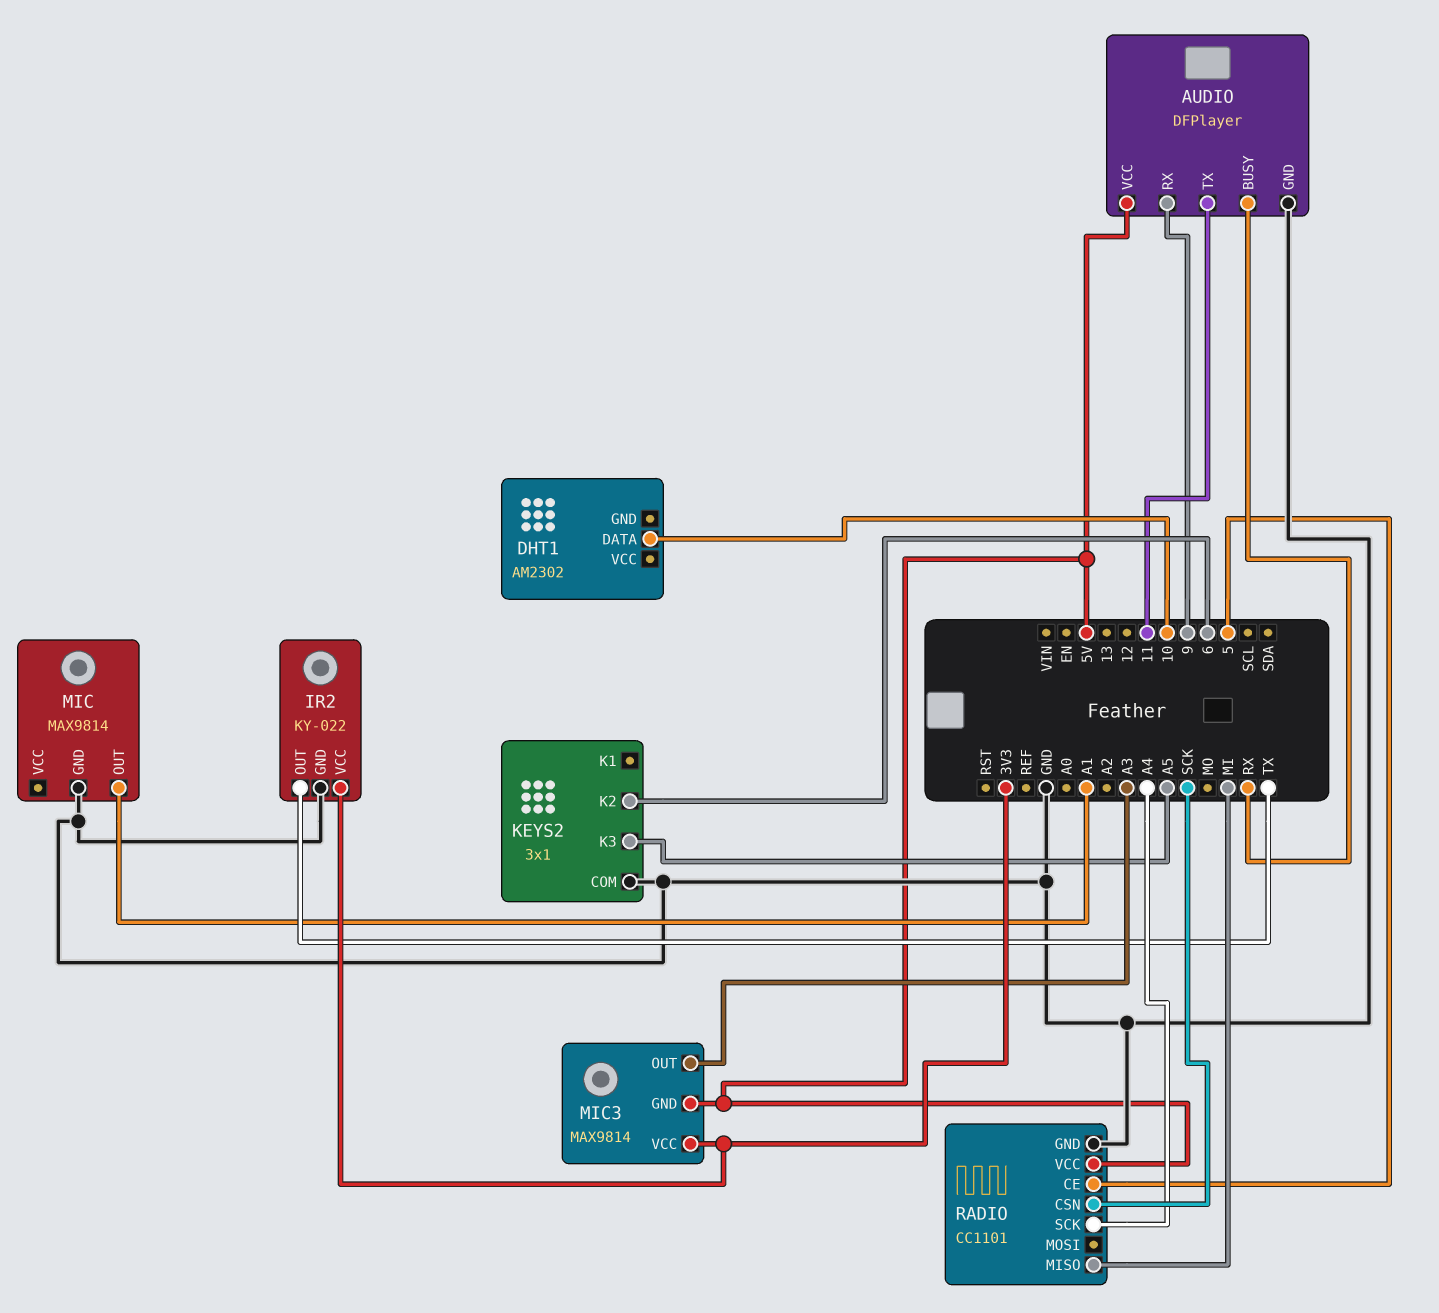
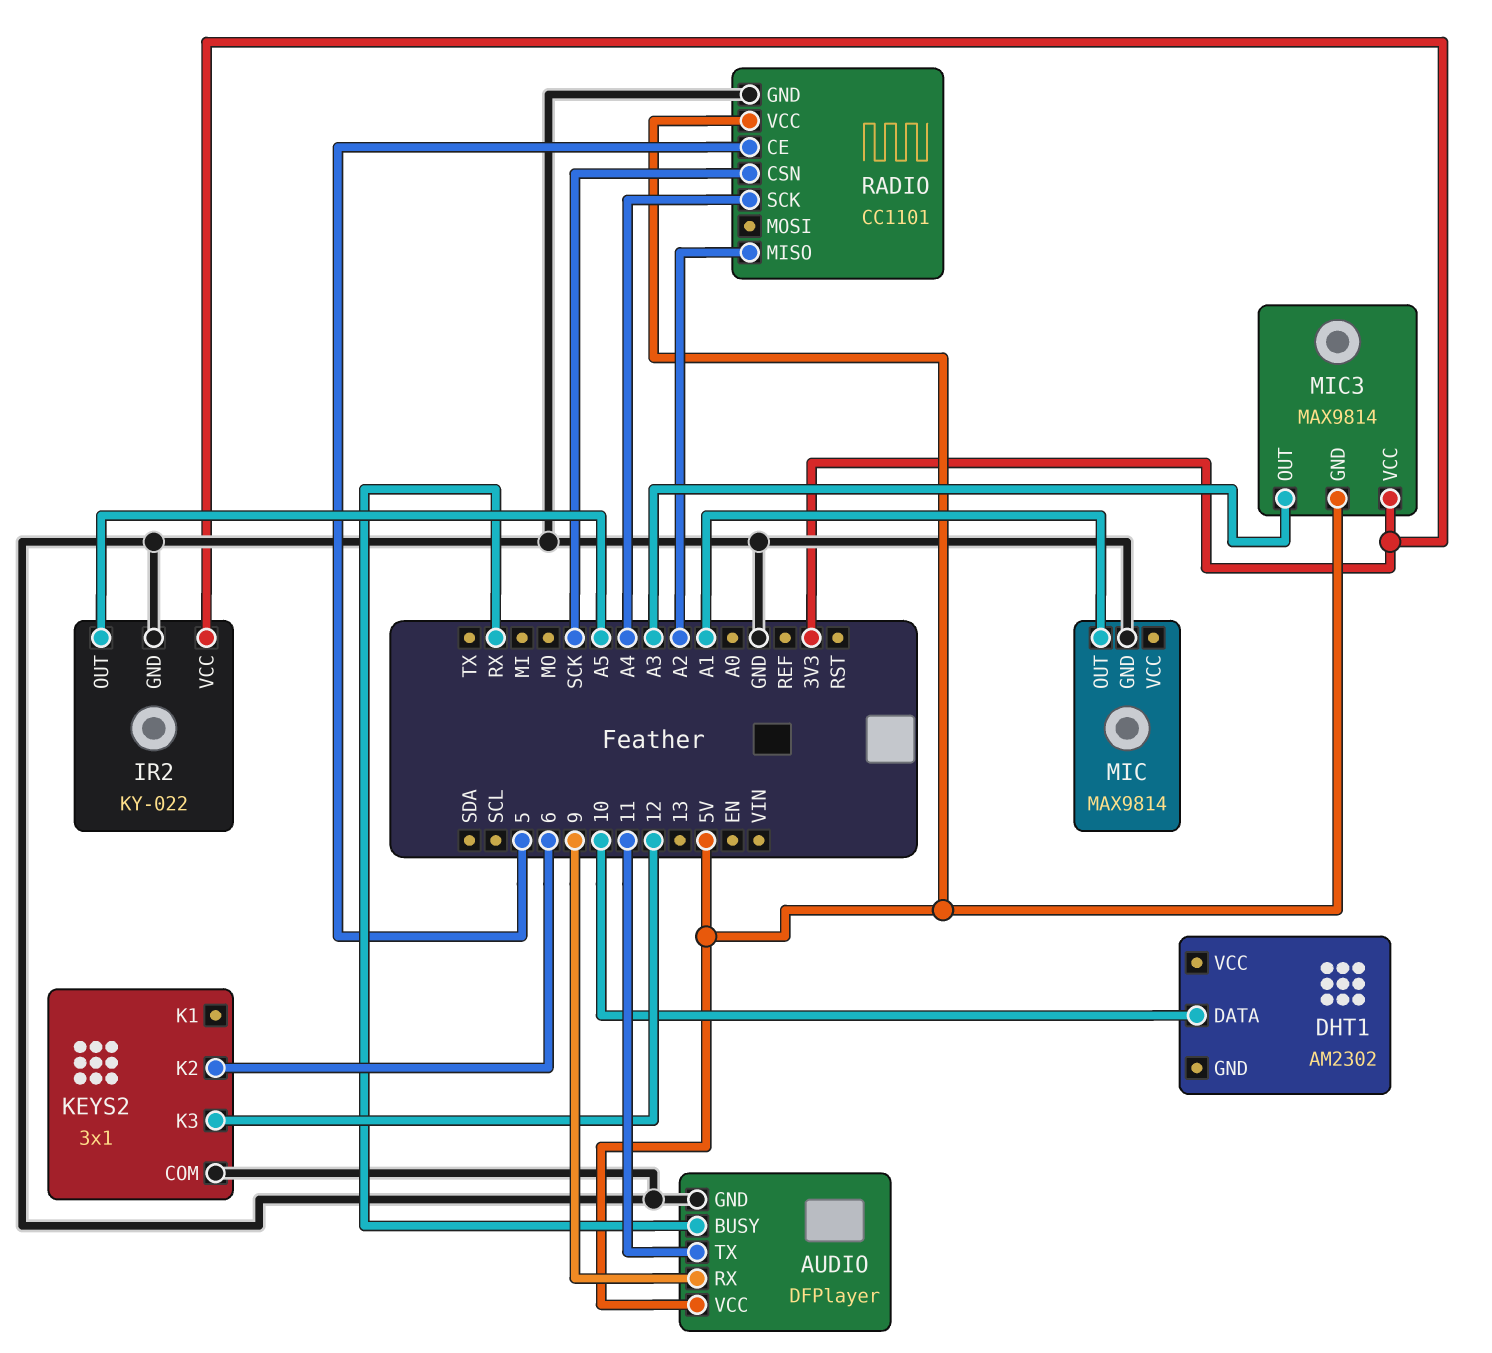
IR2 pin OUT: TX -> A5
KEYS2 pin K3: A5 -> 12
RADIO pin MISO: MI -> A2

